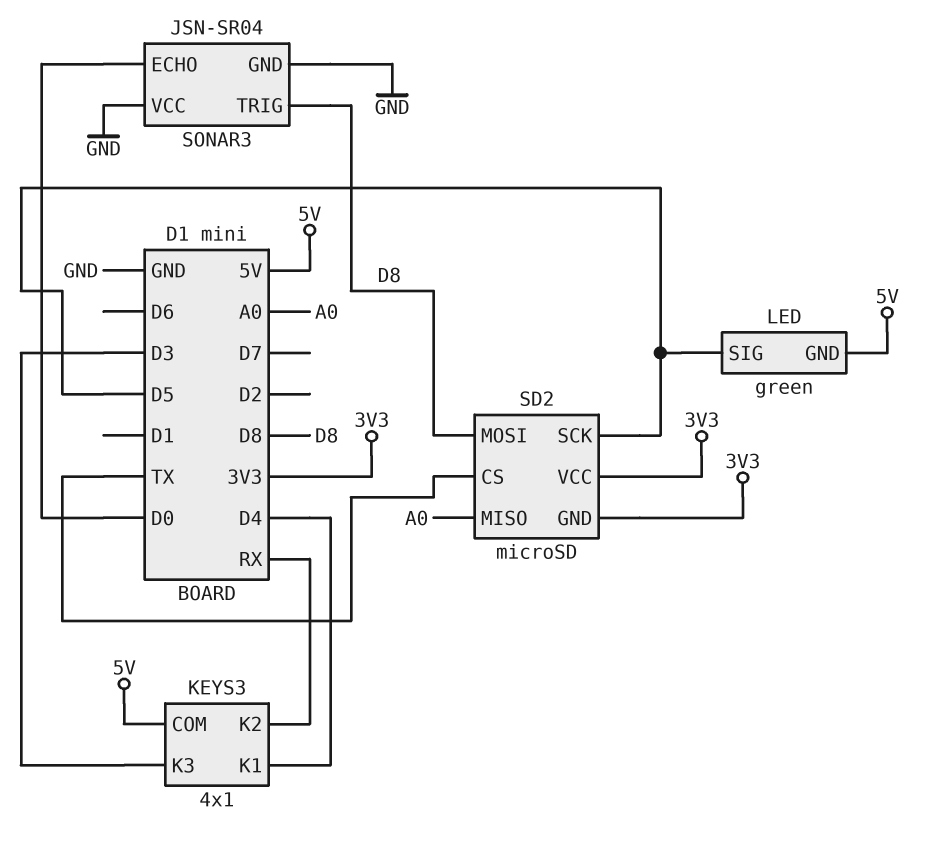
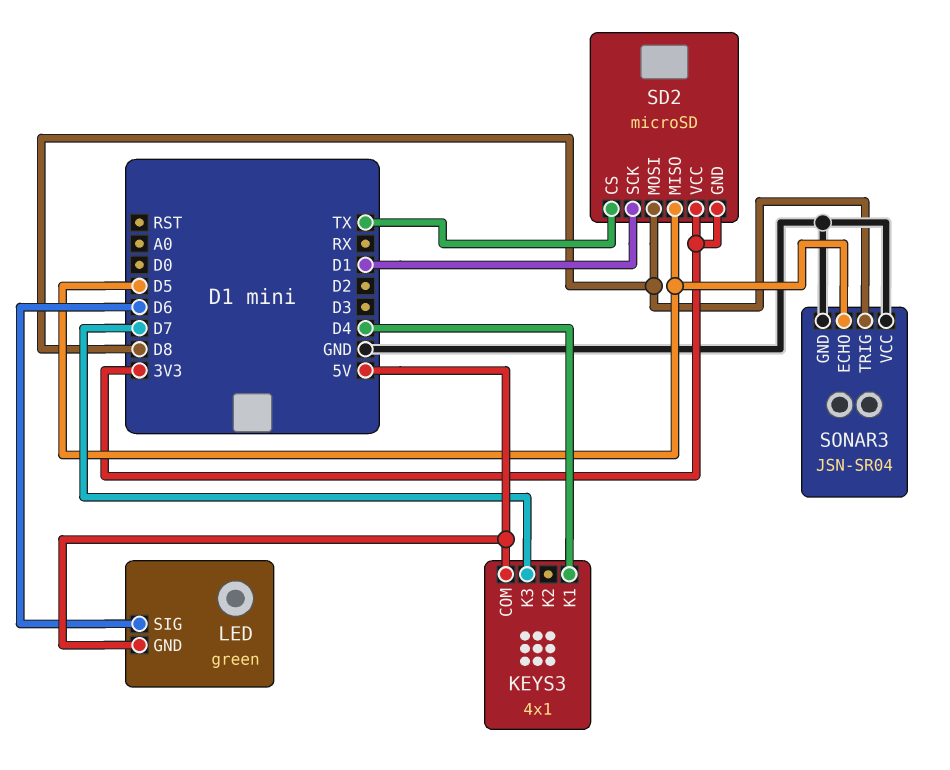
KEYS3 pin K2: RX -> none
KEYS3 pin K3: D3 -> D7
LED pin SIG: D5 -> D6
SD2 pin MISO: A0 -> D5
SD2 pin SCK: D5 -> D1
SONAR3 pin ECHO: D0 -> D5

